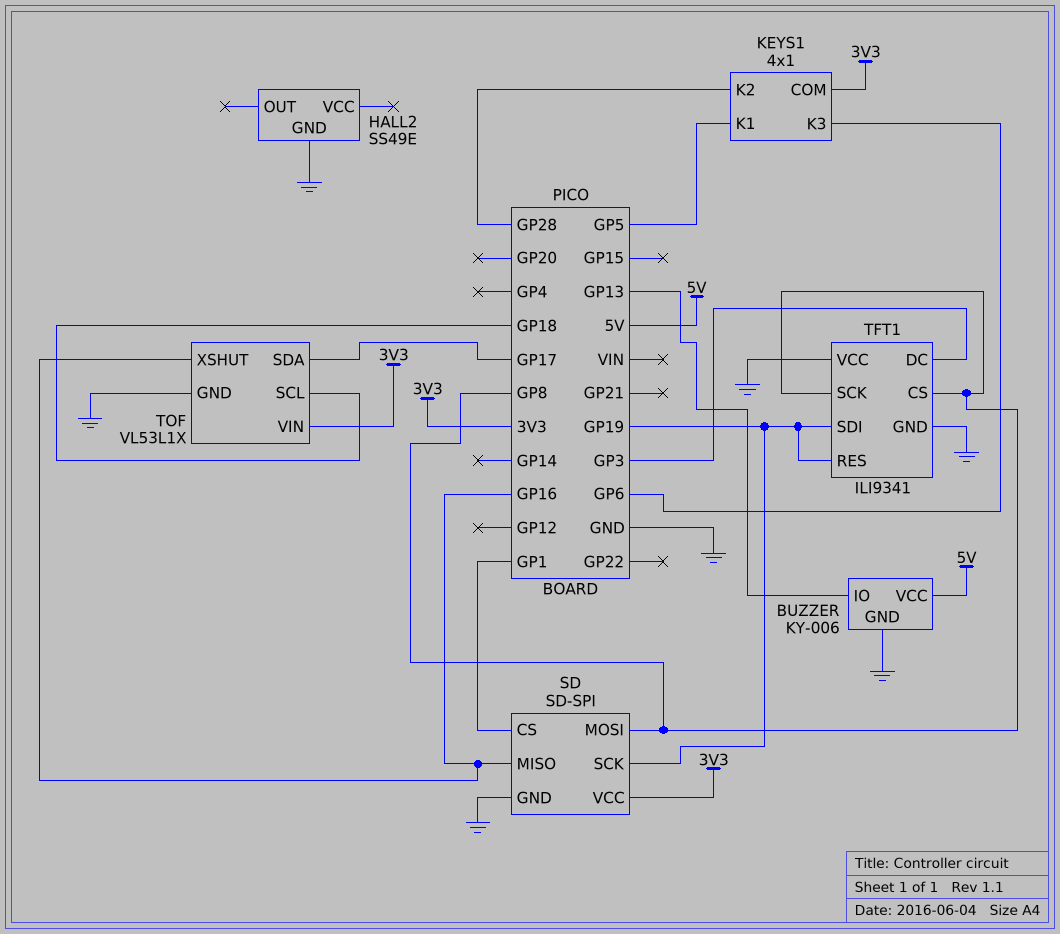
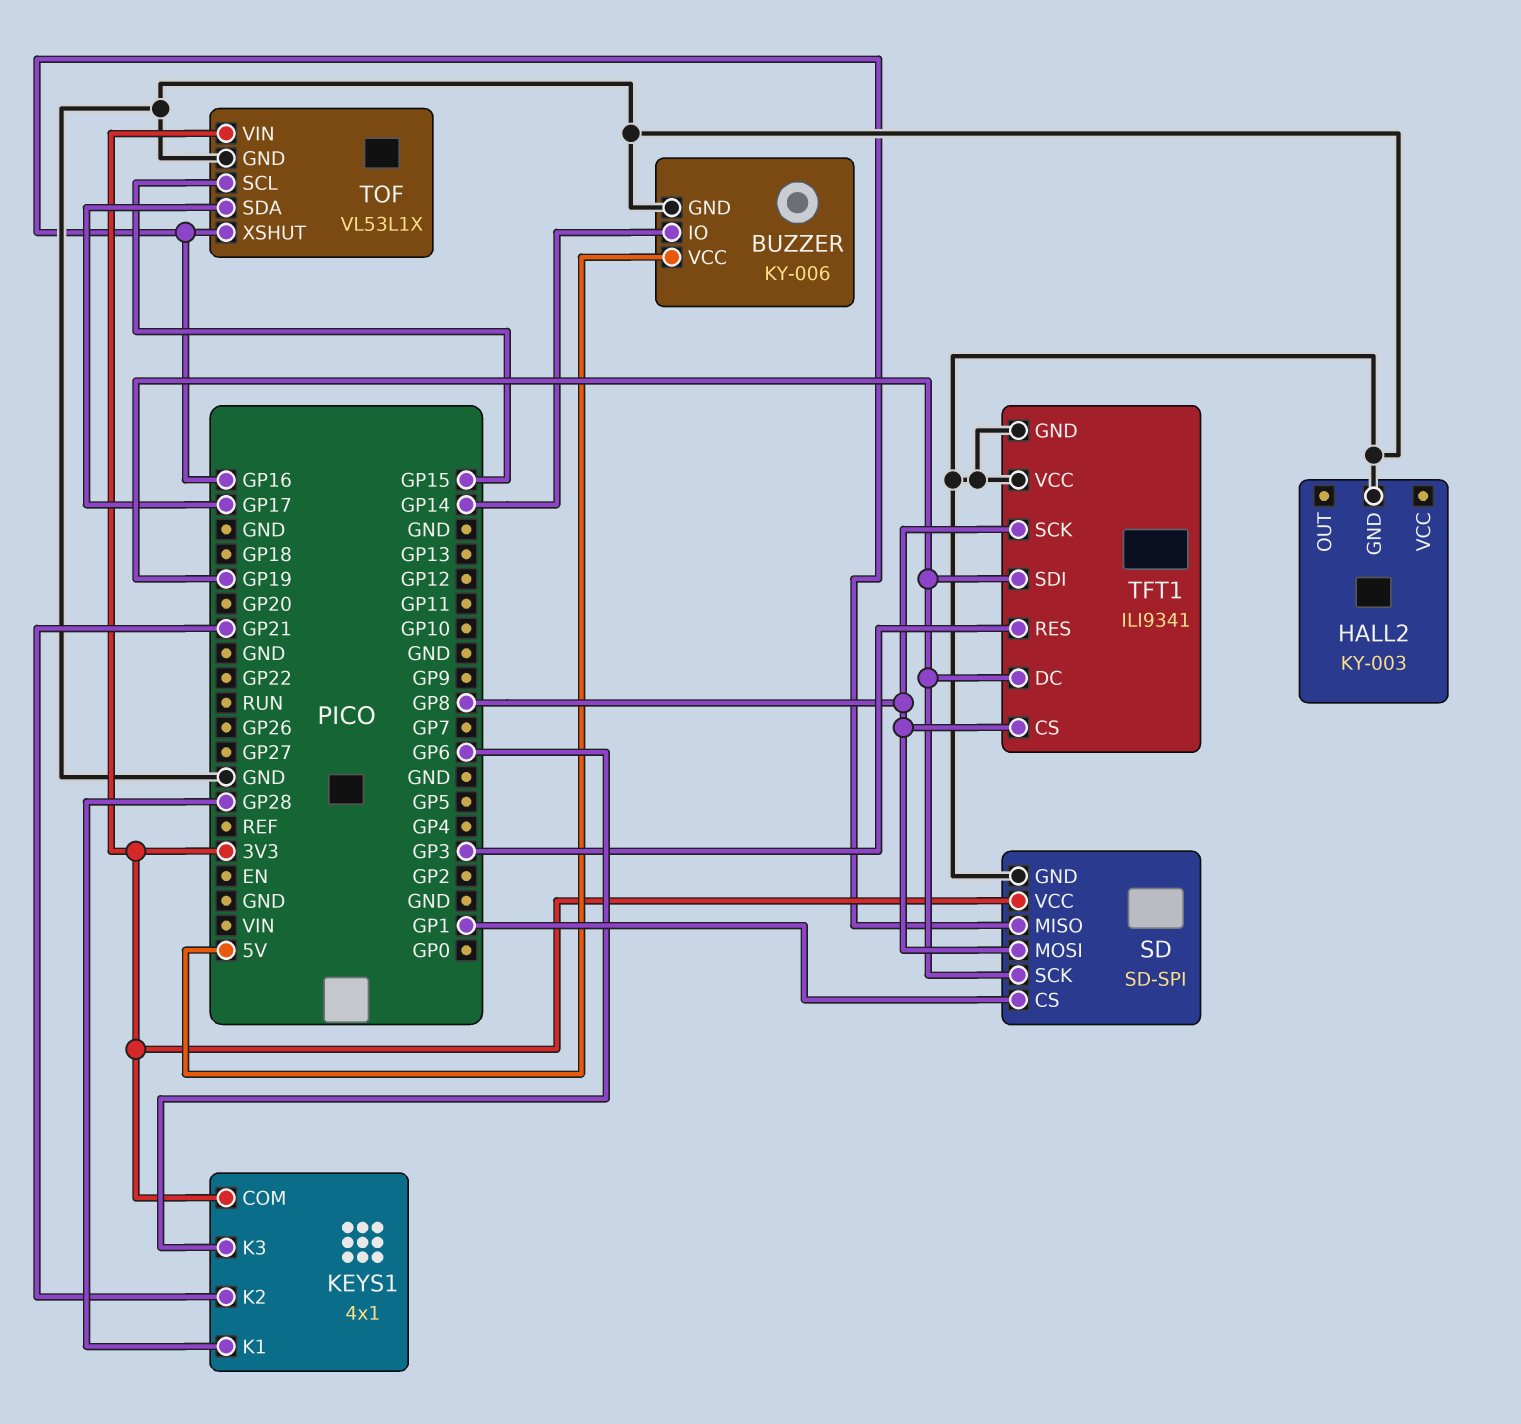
BUZZER pin IO: GP13 -> GP14
HALL2: SS49E -> KY-003
KEYS1 pin K1: GP5 -> GP28
KEYS1 pin K2: GP28 -> GP21
TFT1 pin DC: GP3 -> GP19
TFT1 pin RES: GP19 -> GP3
TOF pin SCL: GP18 -> GP15

